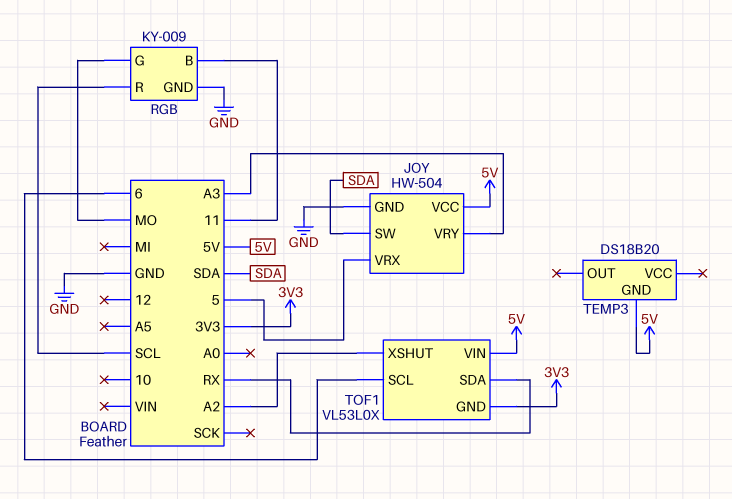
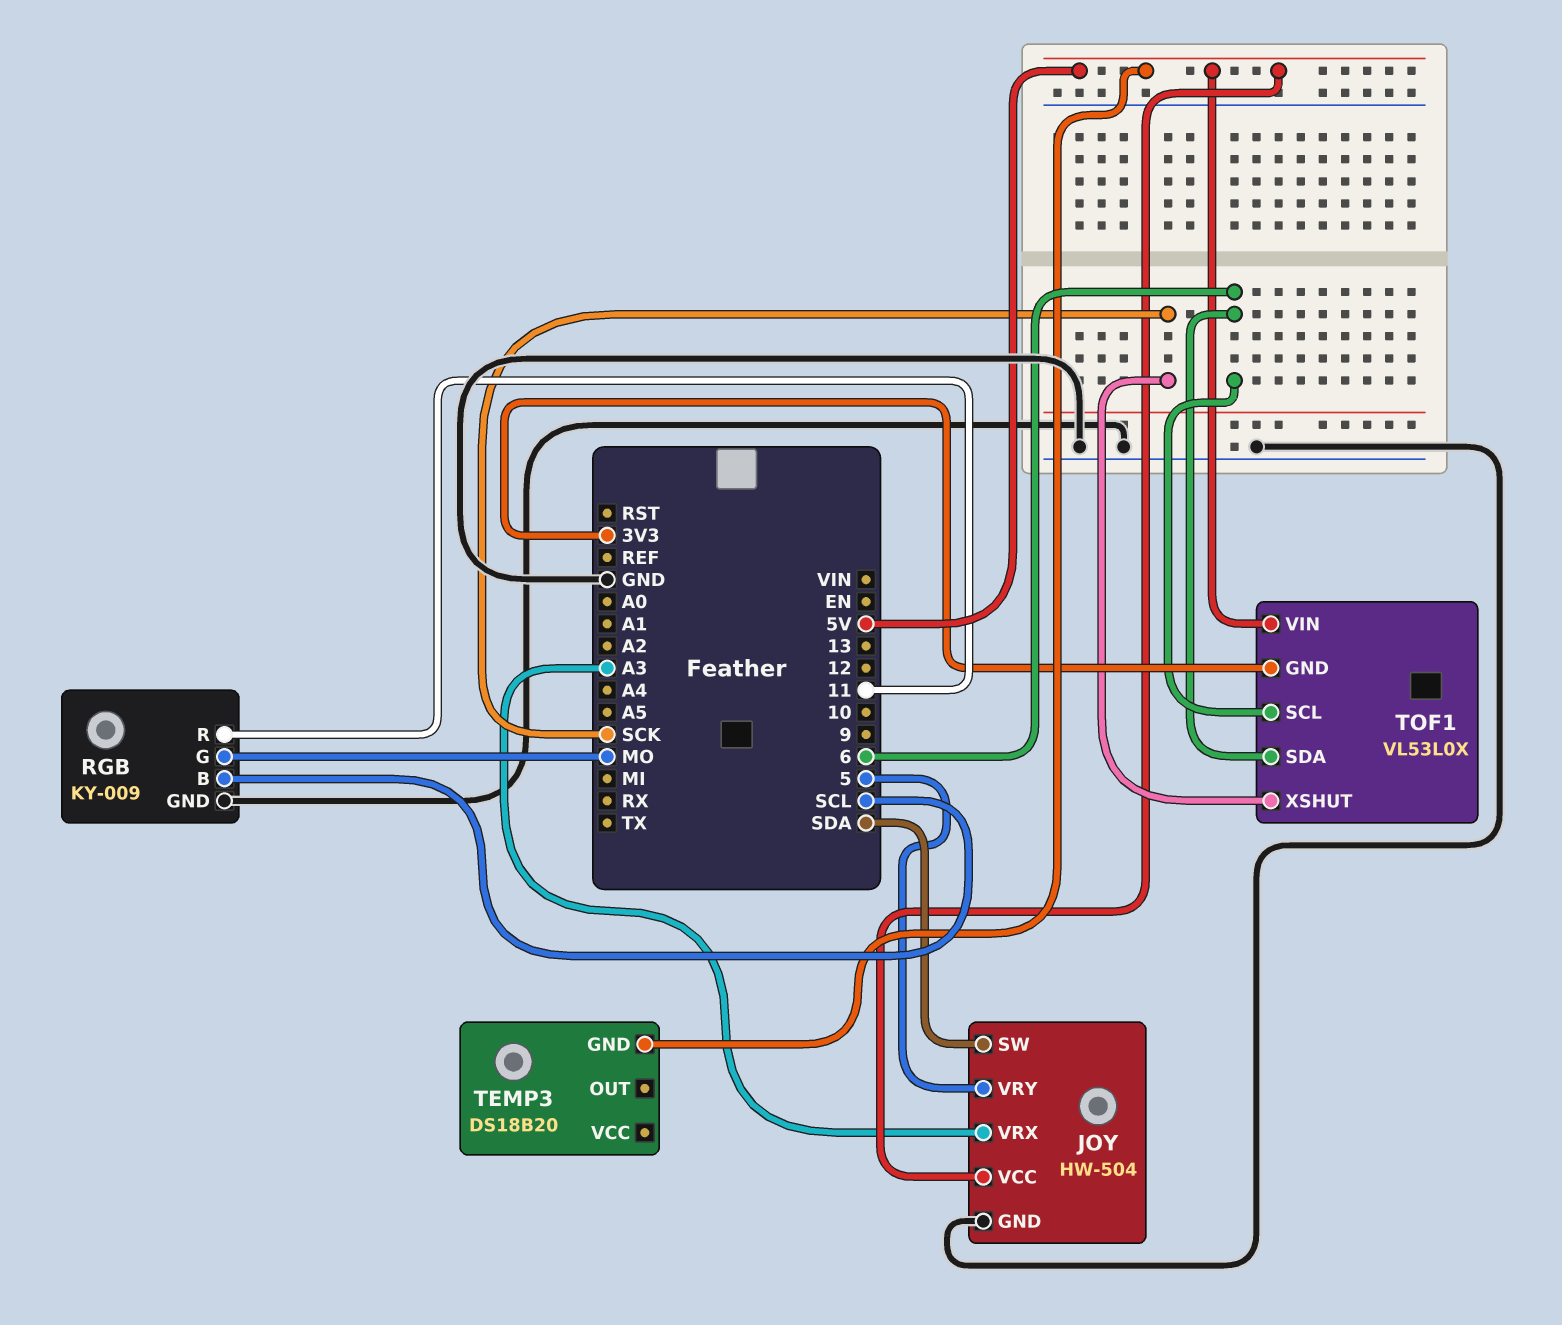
JOY pin VRX: 5 -> A3
JOY pin VRY: A3 -> 5
RGB pin B: 11 -> SCL
RGB pin R: SCL -> 11
TOF1 pin SDA: RX -> 6
TOF1 pin XSHUT: A2 -> SCK

